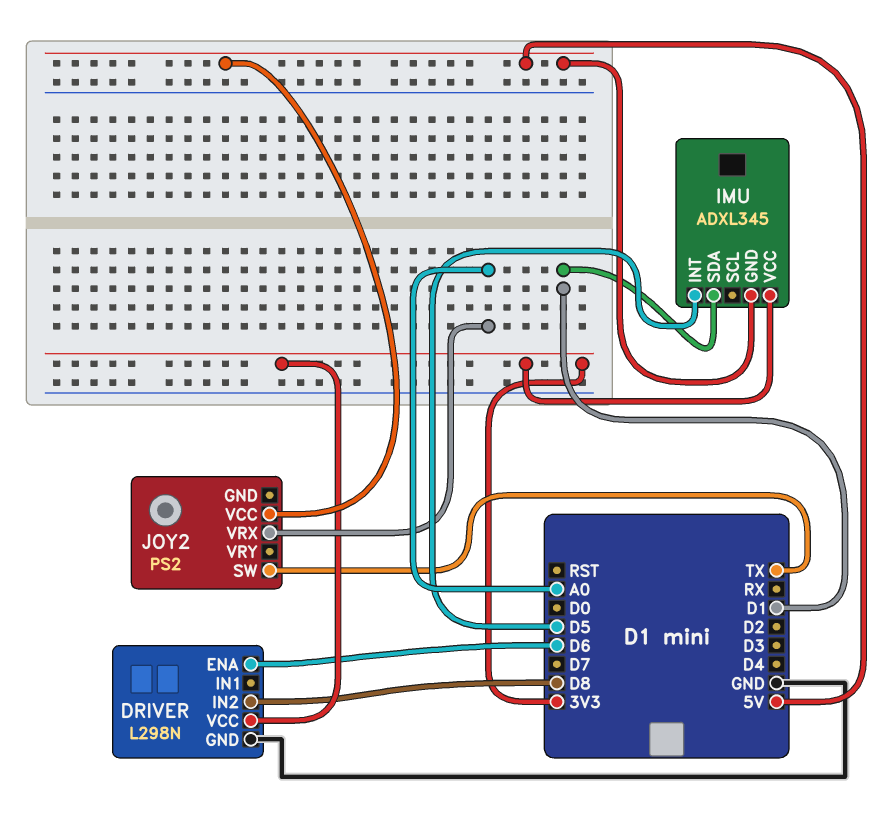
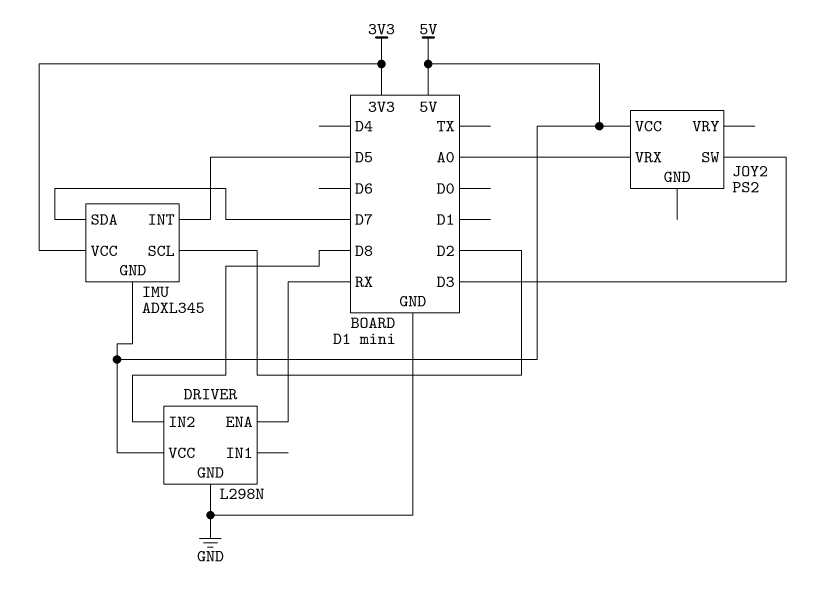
DRIVER pin ENA: D6 -> RX
DRIVER pin VCC: 3V3 -> 5V
IMU pin SCL: none -> D2
IMU pin SDA: D1 -> D7
JOY2 pin SW: TX -> D3

